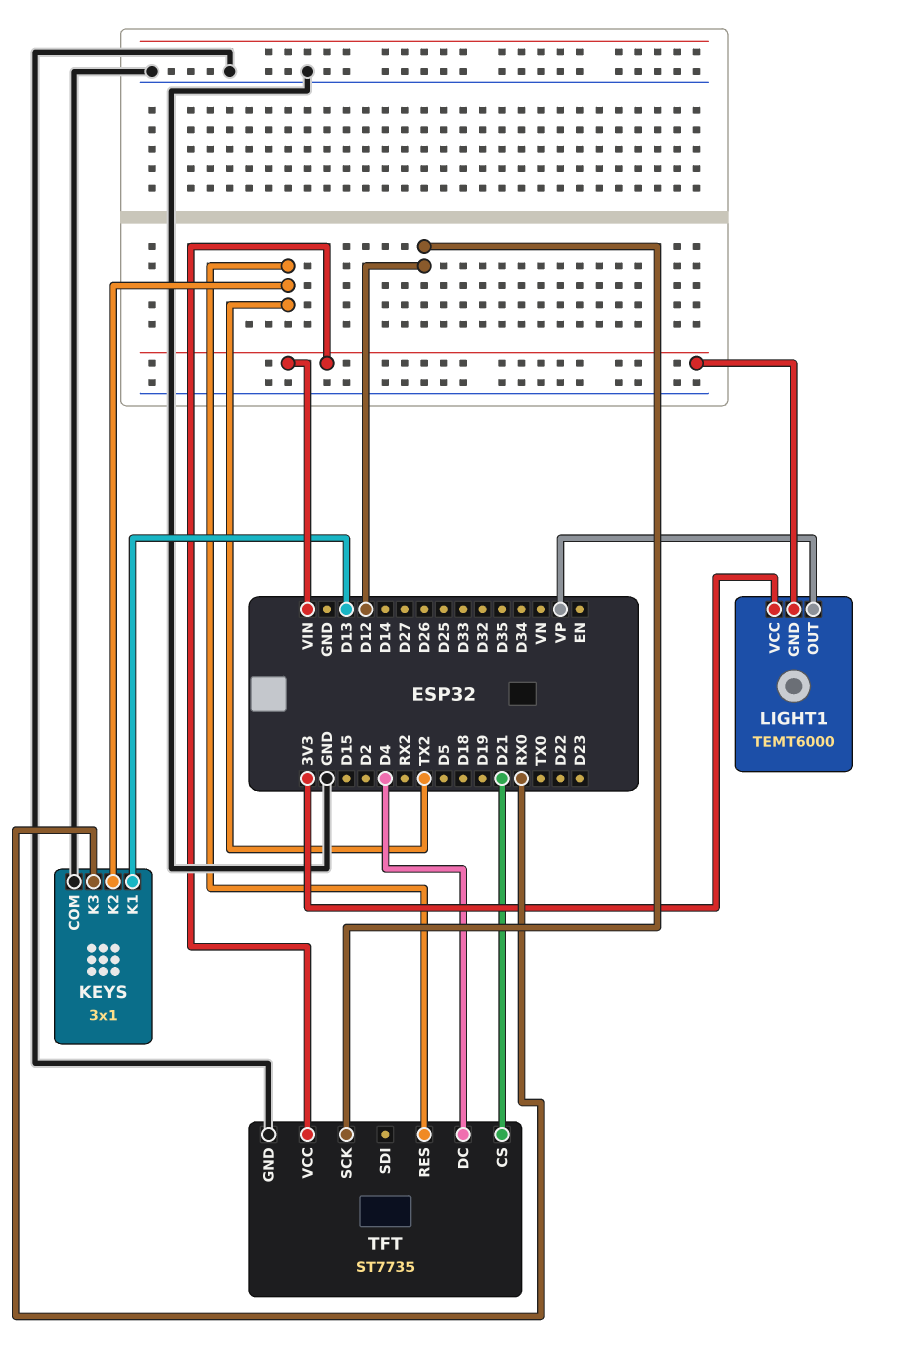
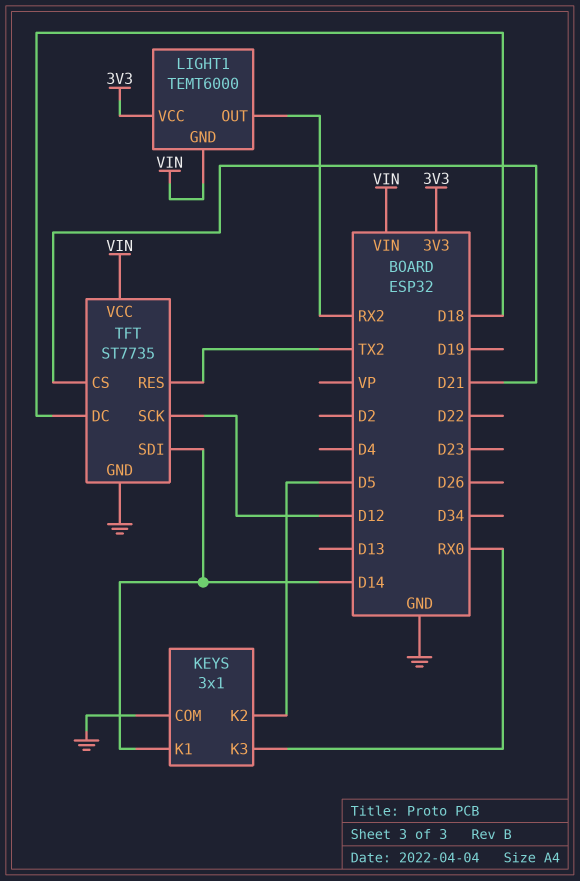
KEYS pin K1: D13 -> D14
KEYS pin K2: TX2 -> D5
LIGHT1 pin OUT: VP -> RX2
TFT pin DC: D4 -> D18
TFT pin SDI: none -> D14

